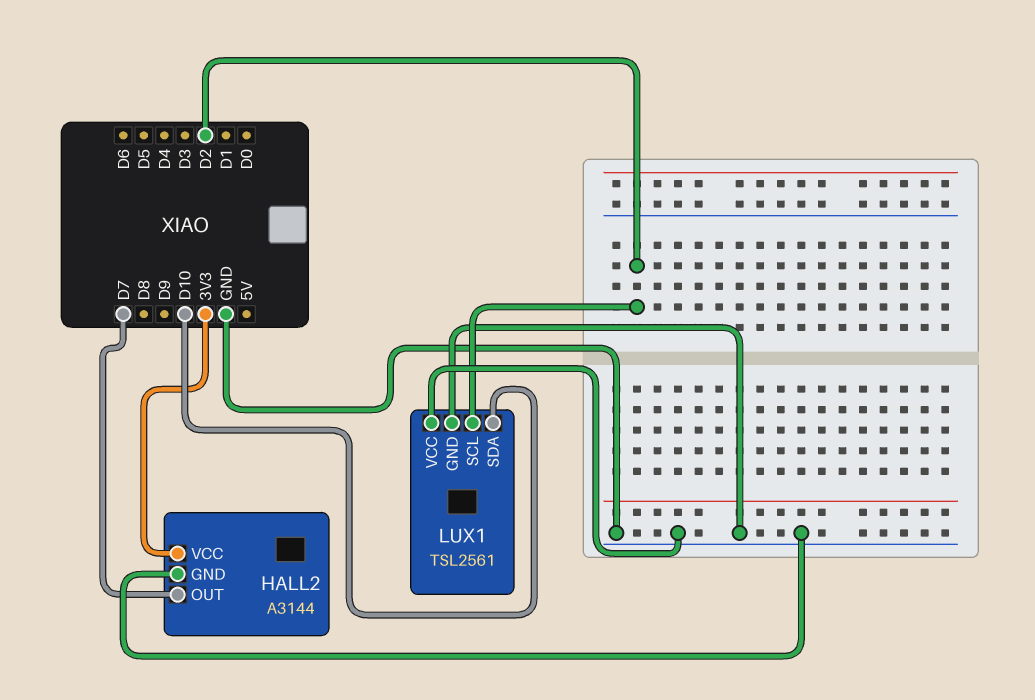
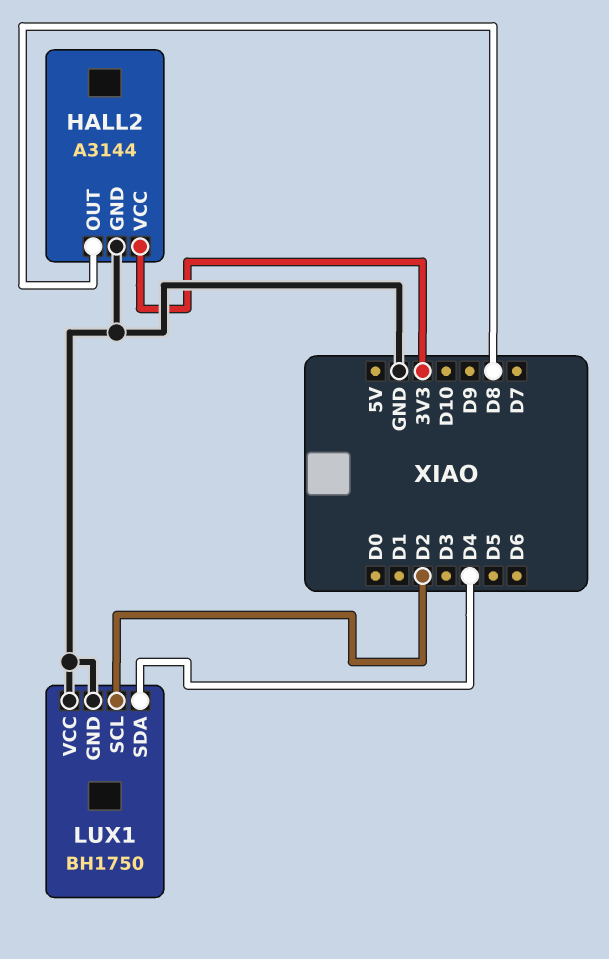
HALL2 pin OUT: D7 -> D8
LUX1: TSL2561 -> BH1750
LUX1 pin SDA: D10 -> D4

